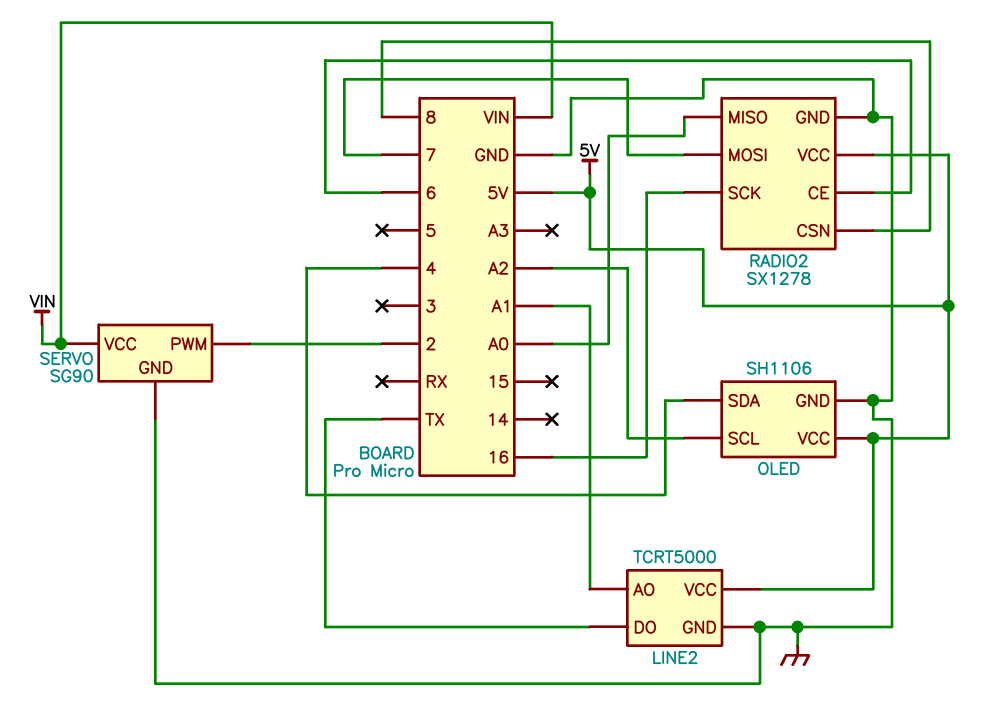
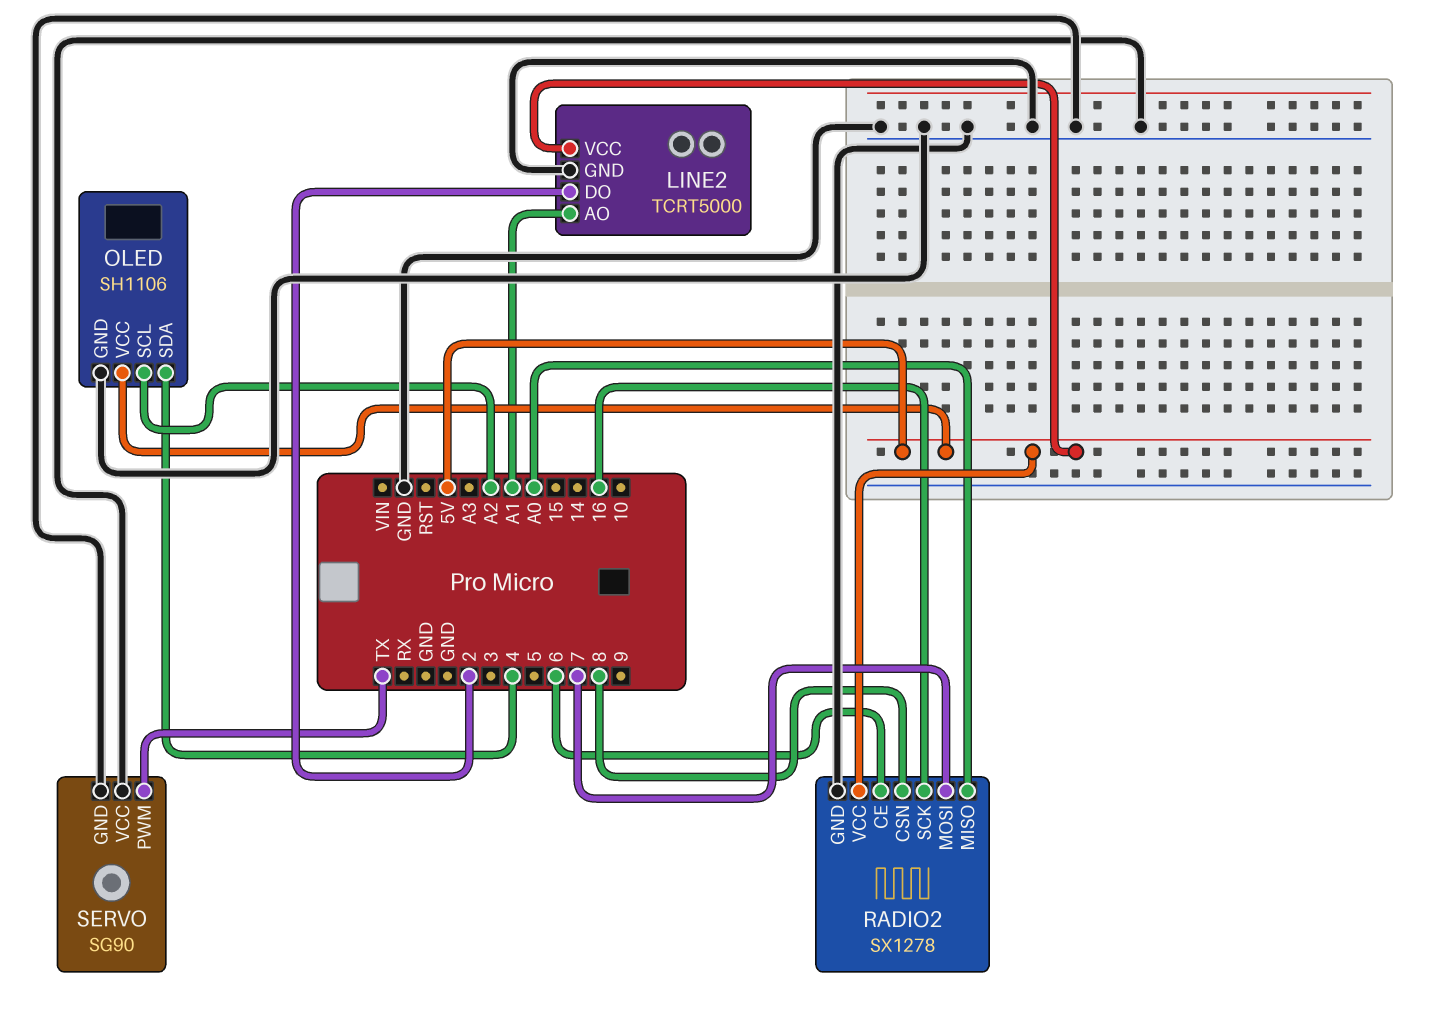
LINE2 pin DO: TX -> 2
SERVO pin PWM: 2 -> TX
SERVO pin VCC: VIN -> GND

